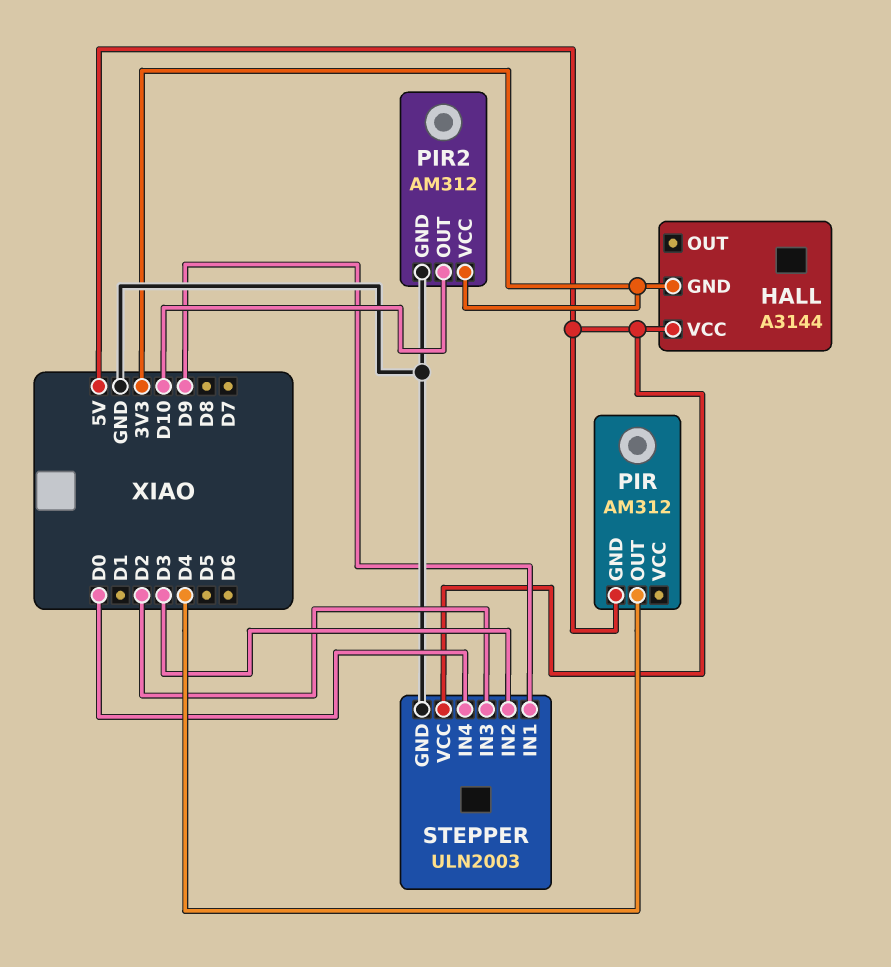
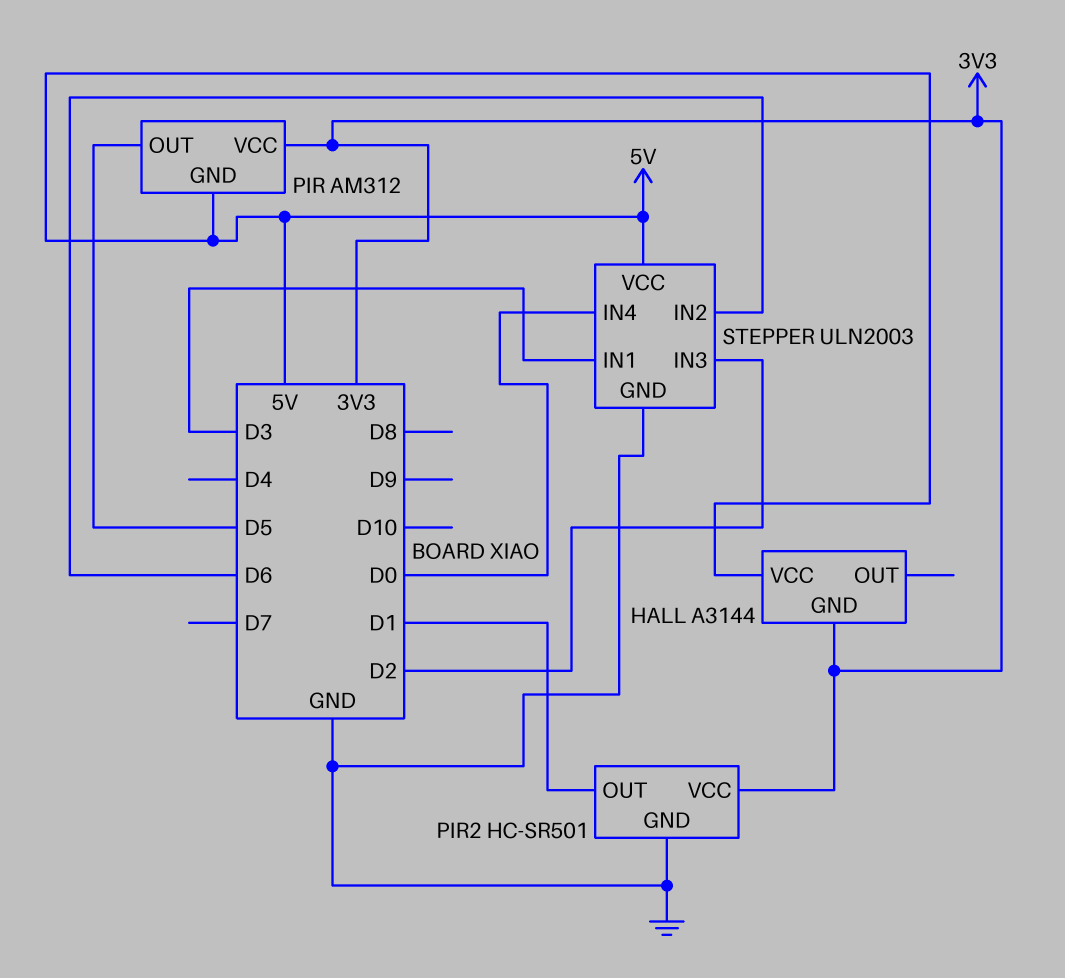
PIR pin OUT: D4 -> D5
PIR pin VCC: none -> 3V3
PIR2: AM312 -> HC-SR501
PIR2 pin OUT: D10 -> D1
STEPPER pin IN1: D9 -> D3
STEPPER pin IN2: D3 -> D6

